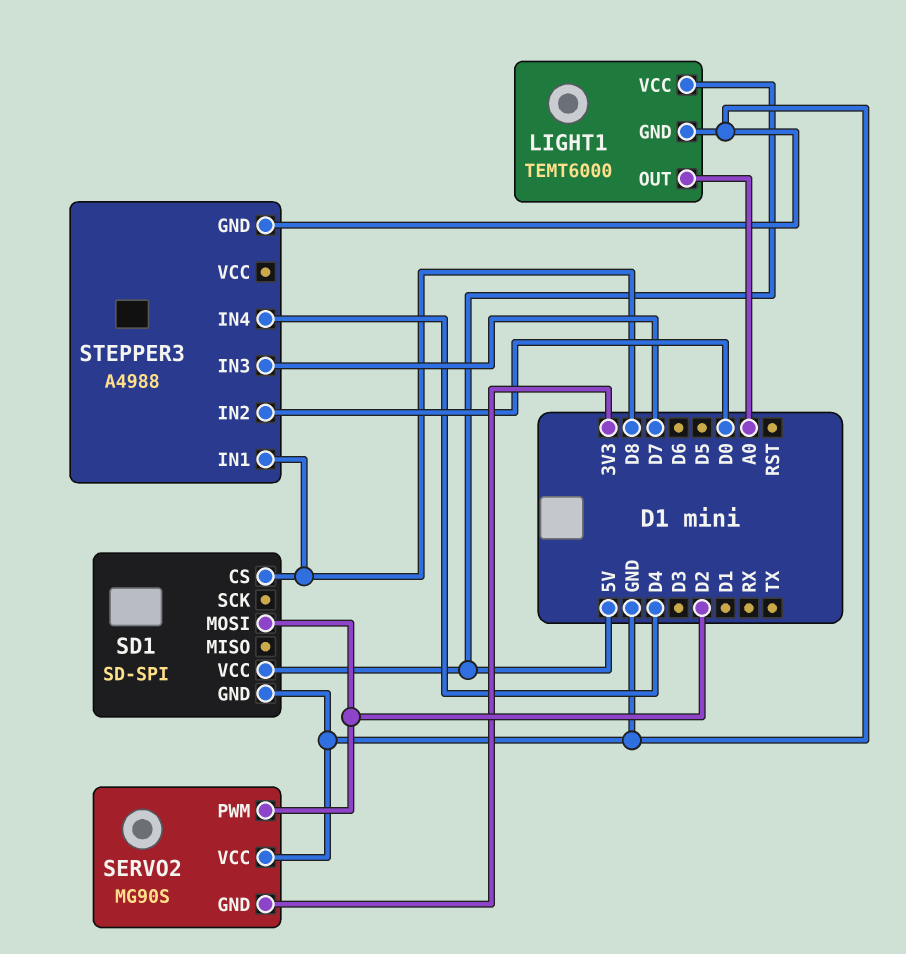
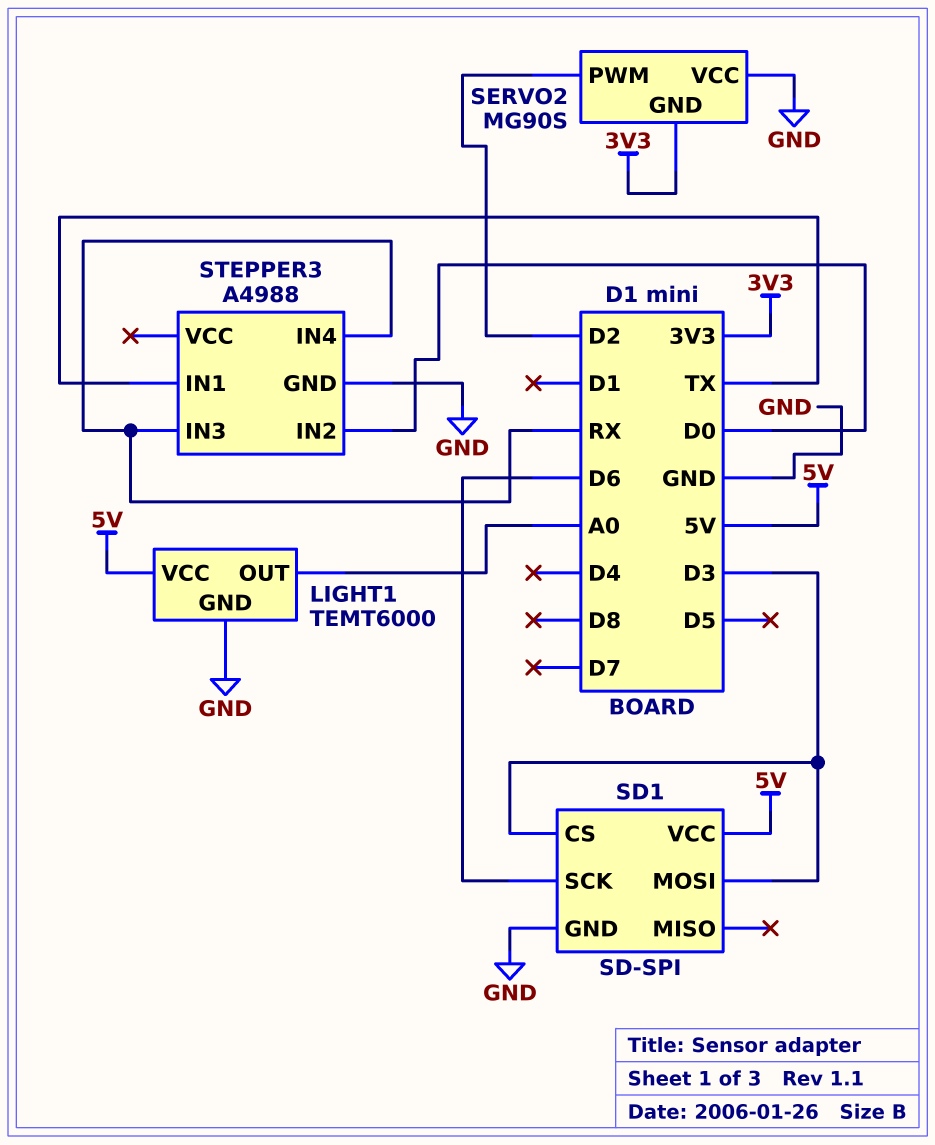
SD1 pin CS: D8 -> D3
SD1 pin MOSI: D2 -> D3
SD1 pin SCK: none -> D6
STEPPER3 pin IN1: D8 -> TX
STEPPER3 pin IN3: D7 -> RX
STEPPER3 pin IN4: D4 -> RX

